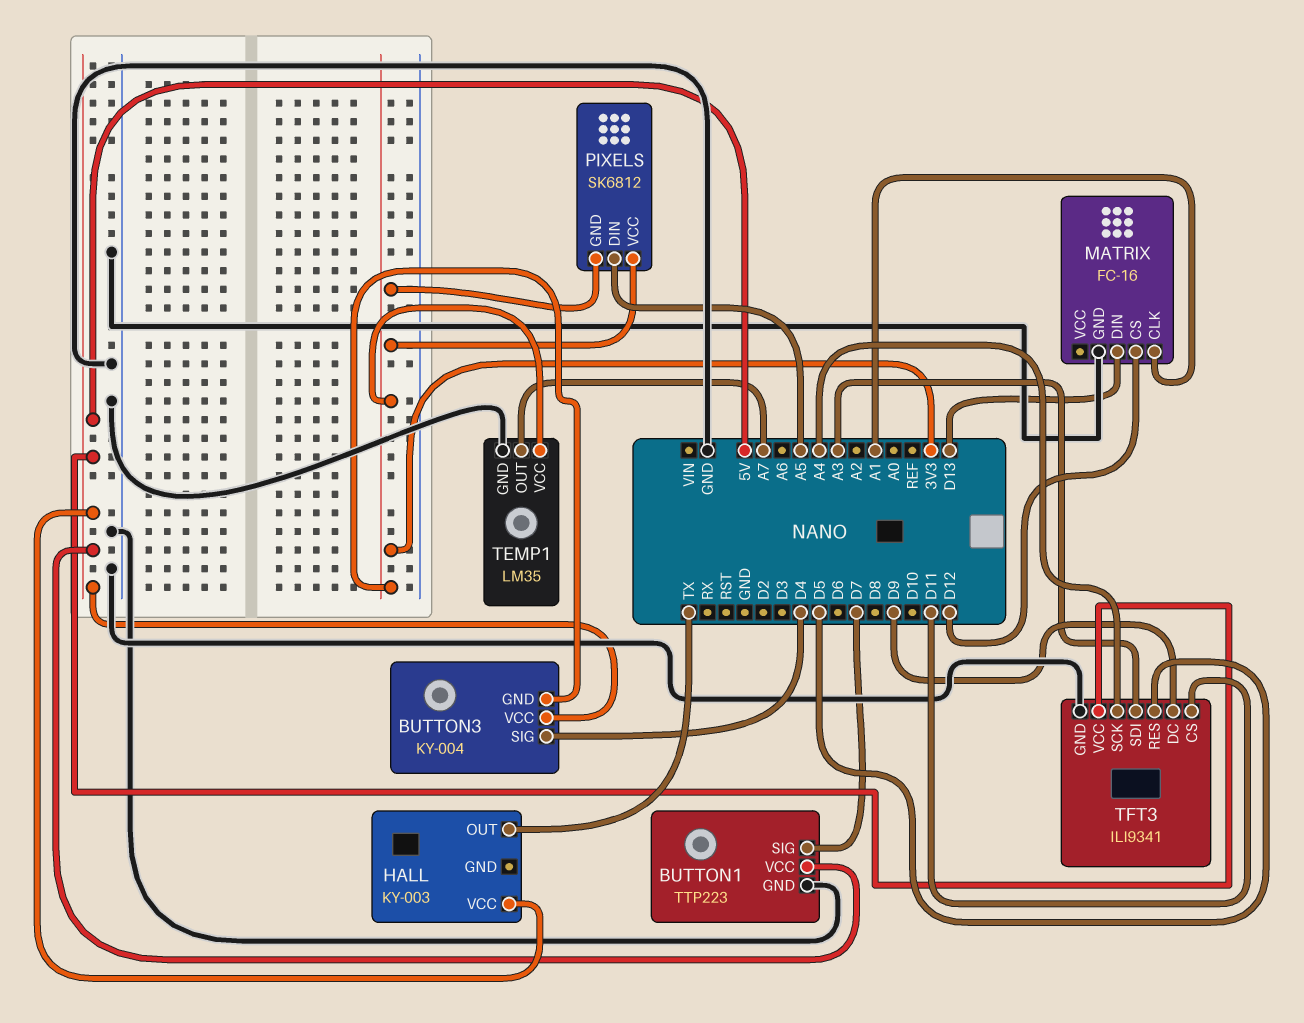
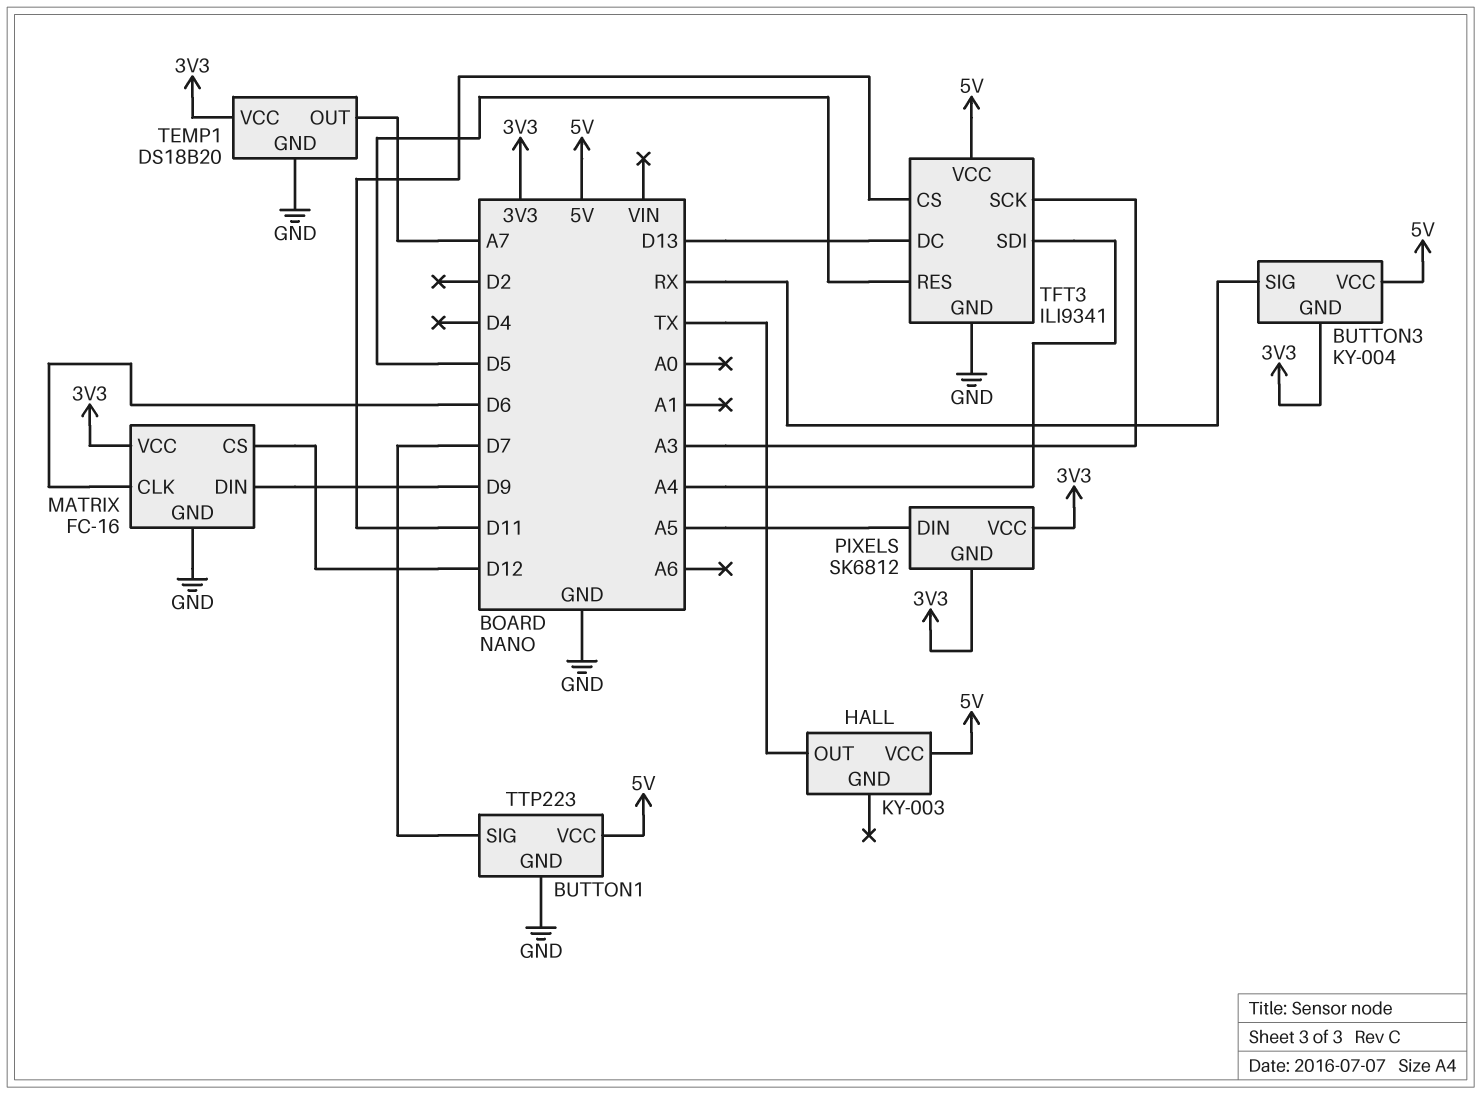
BUTTON3 pin SIG: D4 -> RX
MATRIX pin CLK: A1 -> D6
MATRIX pin DIN: D13 -> D9
MATRIX pin VCC: none -> 3V3
TEMP1: LM35 -> DS18B20
TFT3 pin DC: D9 -> D13
TFT3 pin SCK: A4 -> A3
TFT3 pin SDI: A3 -> A4

